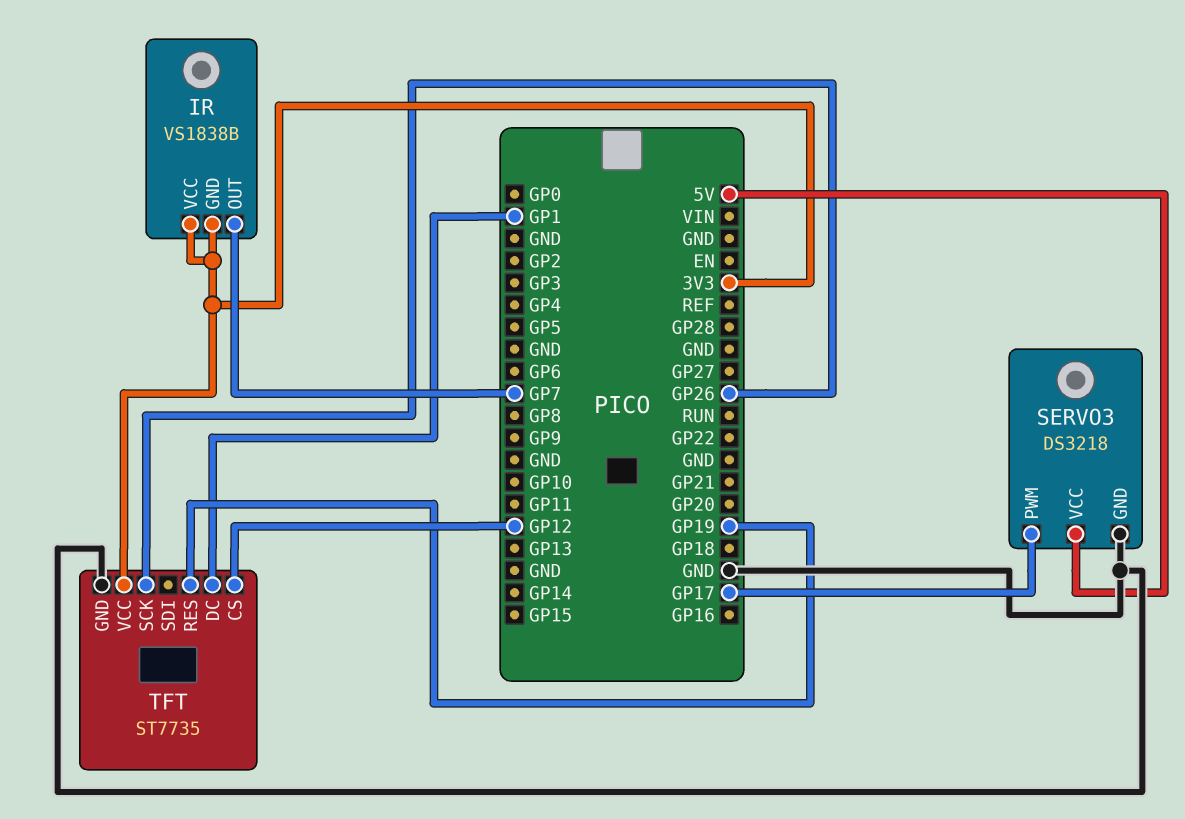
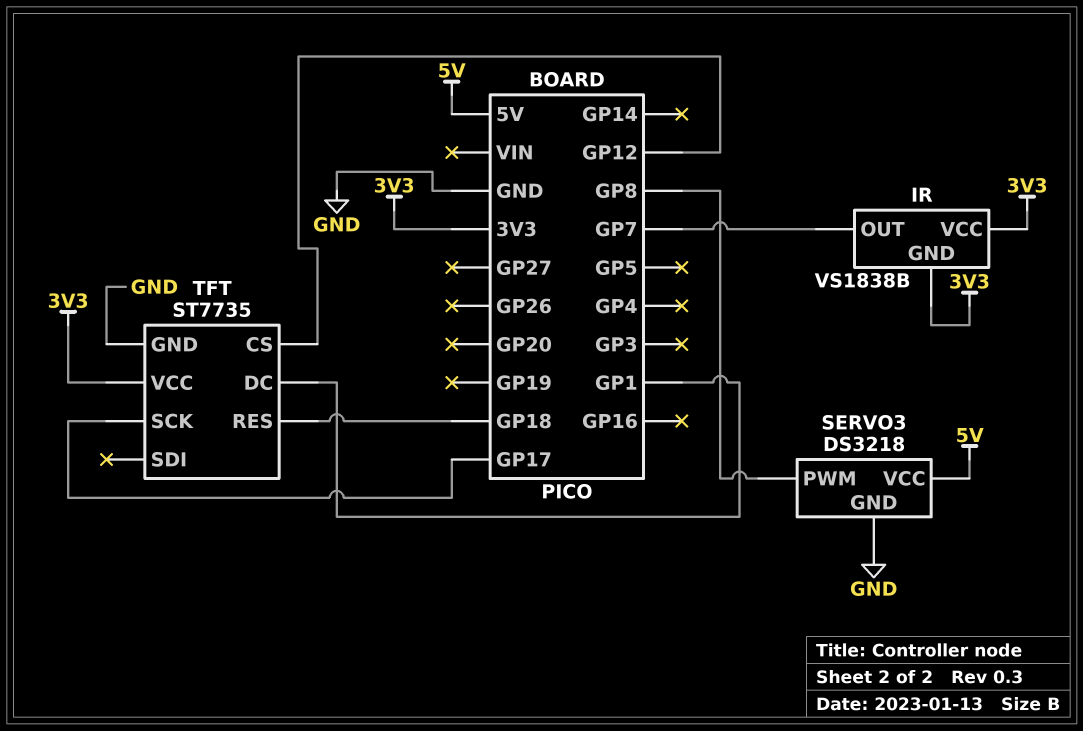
SERVO3 pin PWM: GP17 -> GP8
TFT pin RES: GP19 -> GP18
TFT pin SCK: GP26 -> GP17

